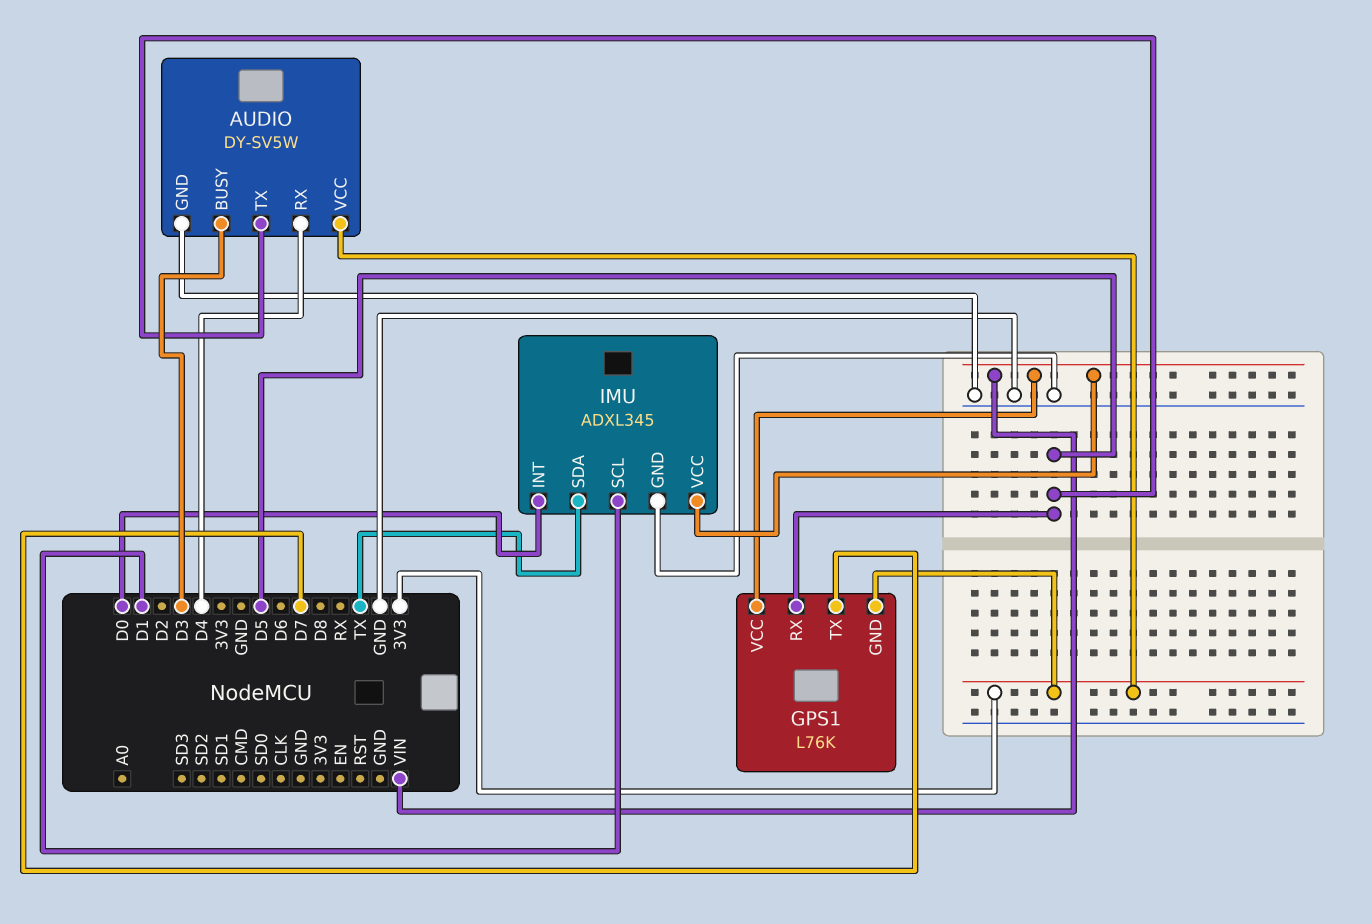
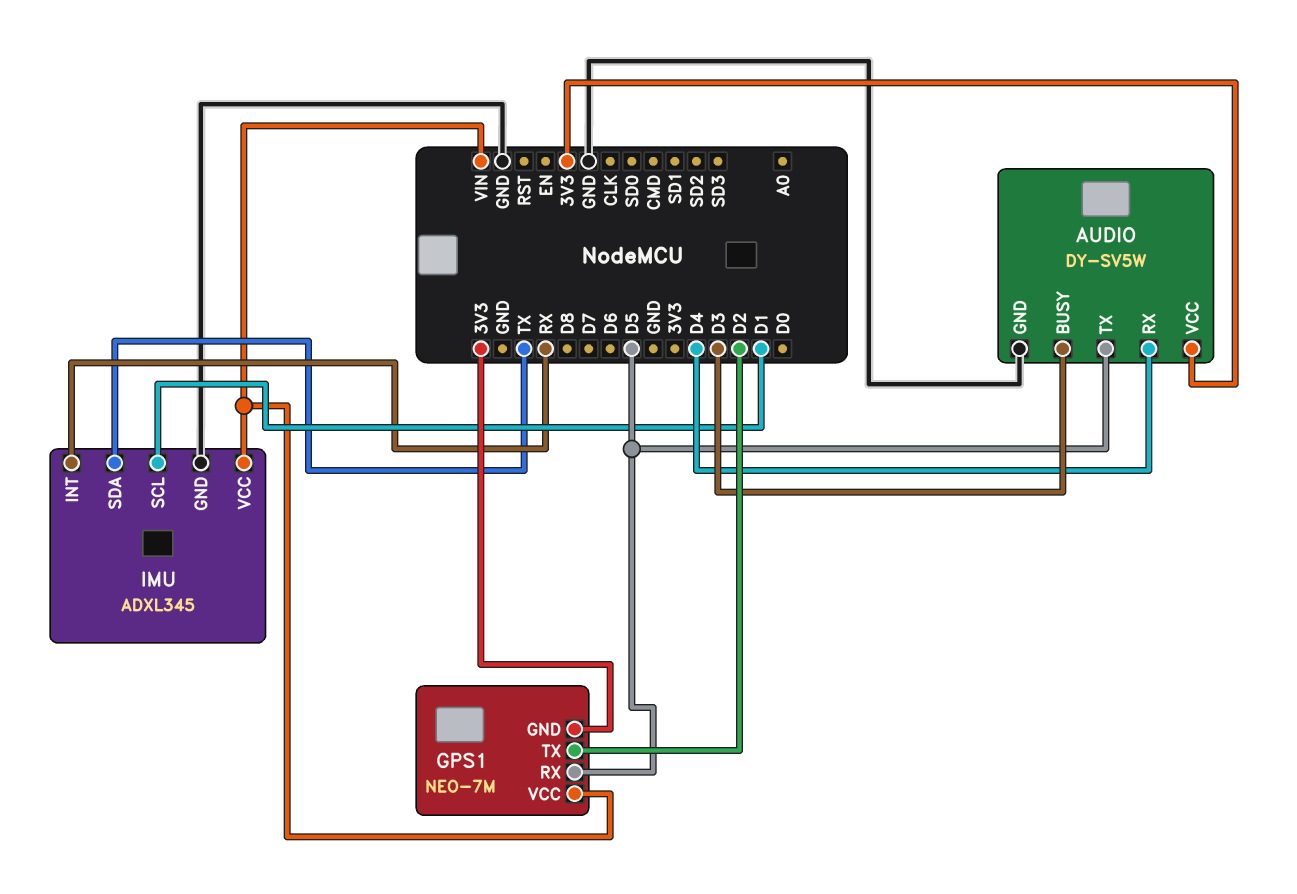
GPS1: L76K -> NEO-7M
GPS1 pin TX: D7 -> D2
IMU pin INT: D0 -> RX

